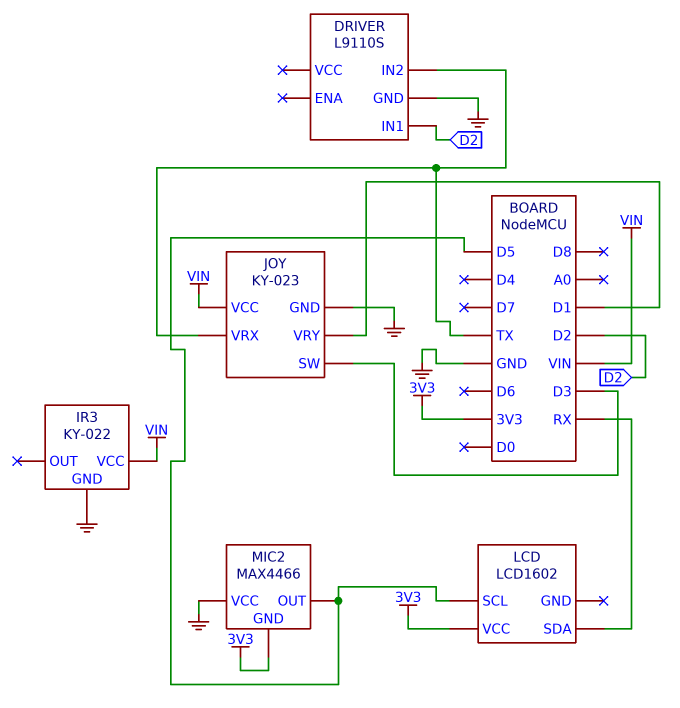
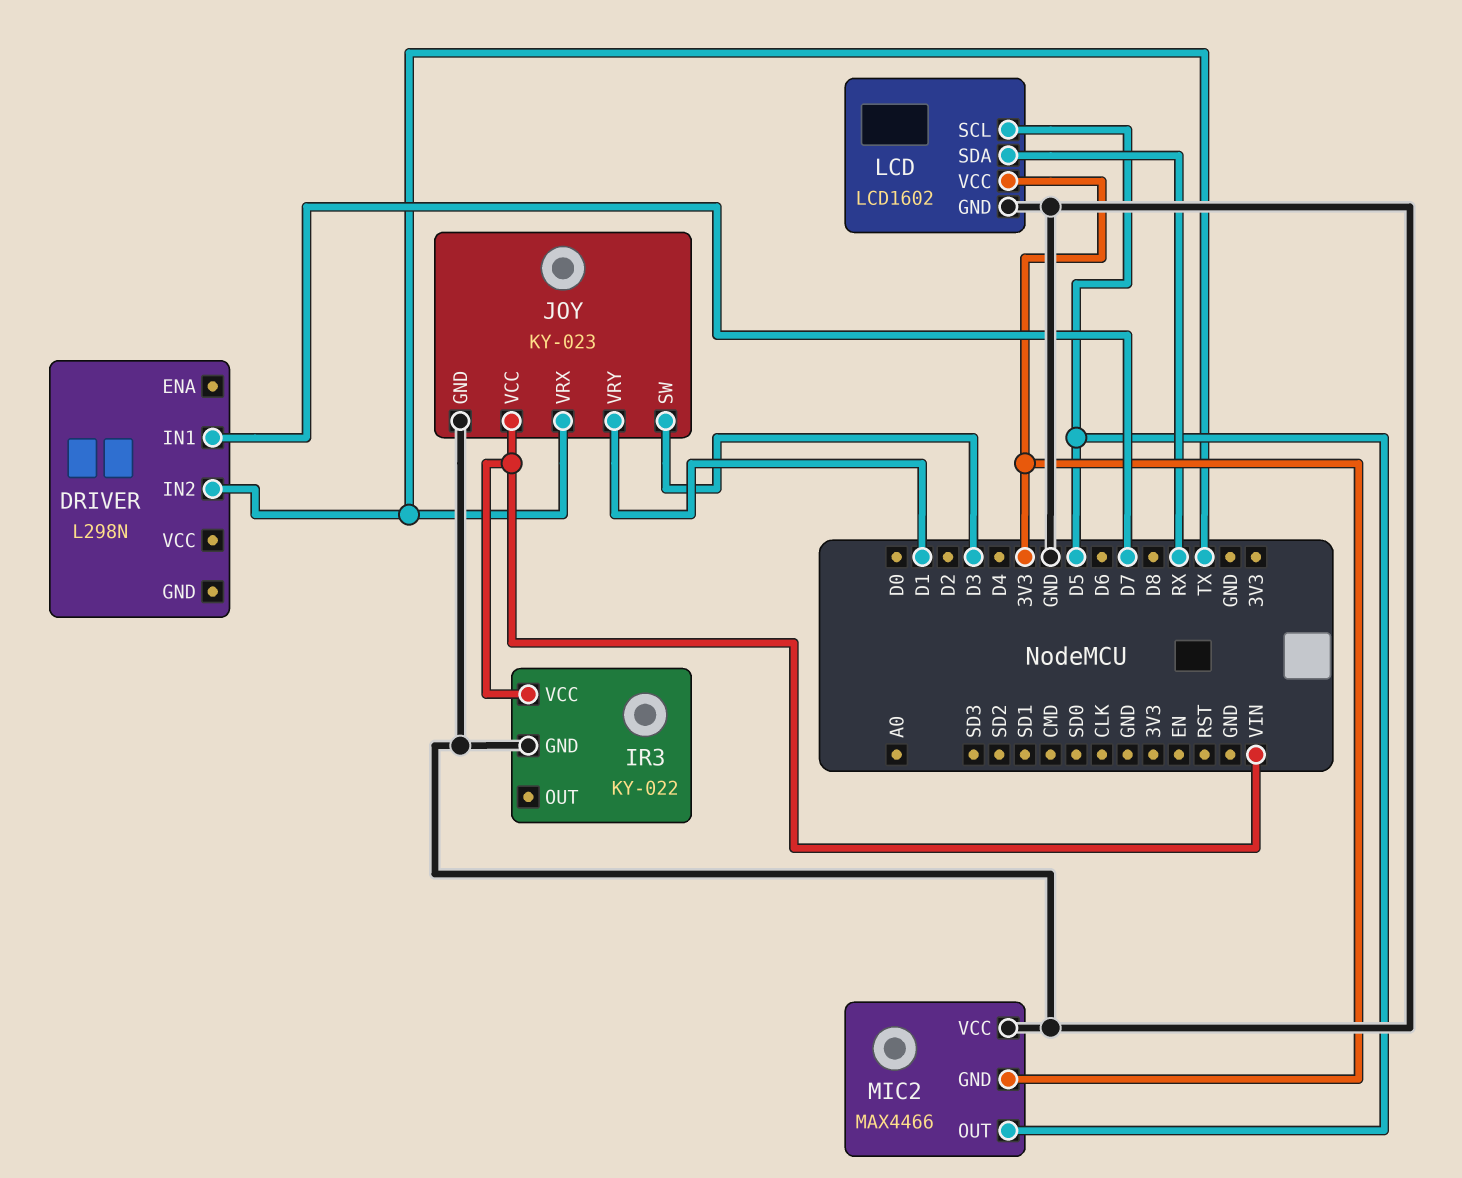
DRIVER: L9110S -> L298N
DRIVER pin GND: GND -> none
DRIVER pin IN1: D2 -> D7
LCD pin GND: none -> GND

